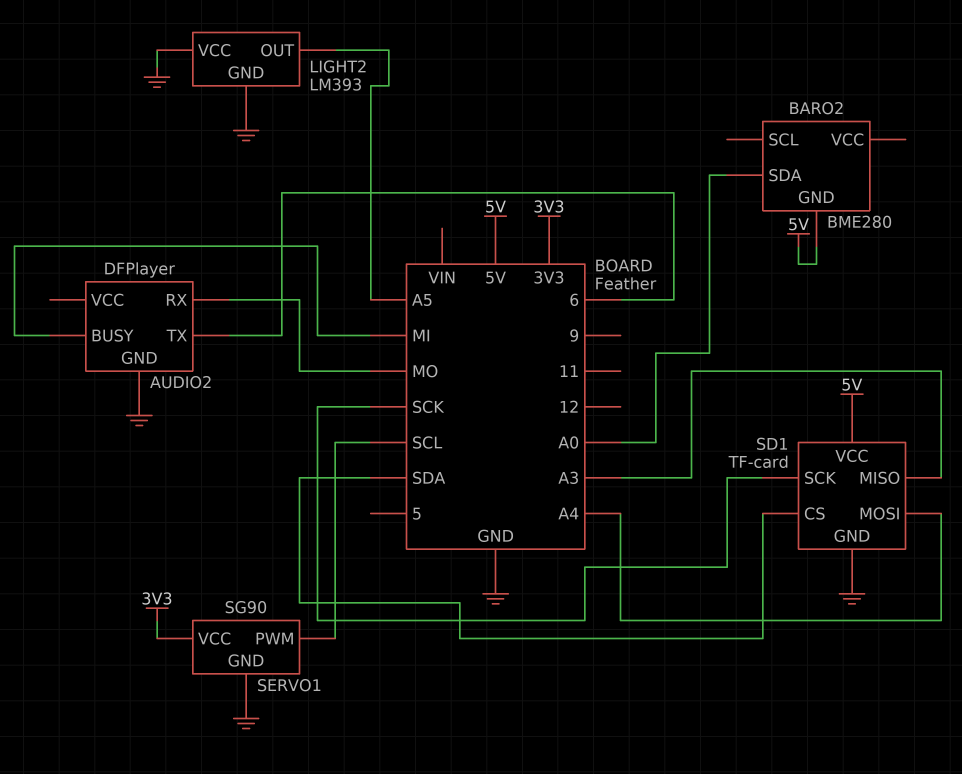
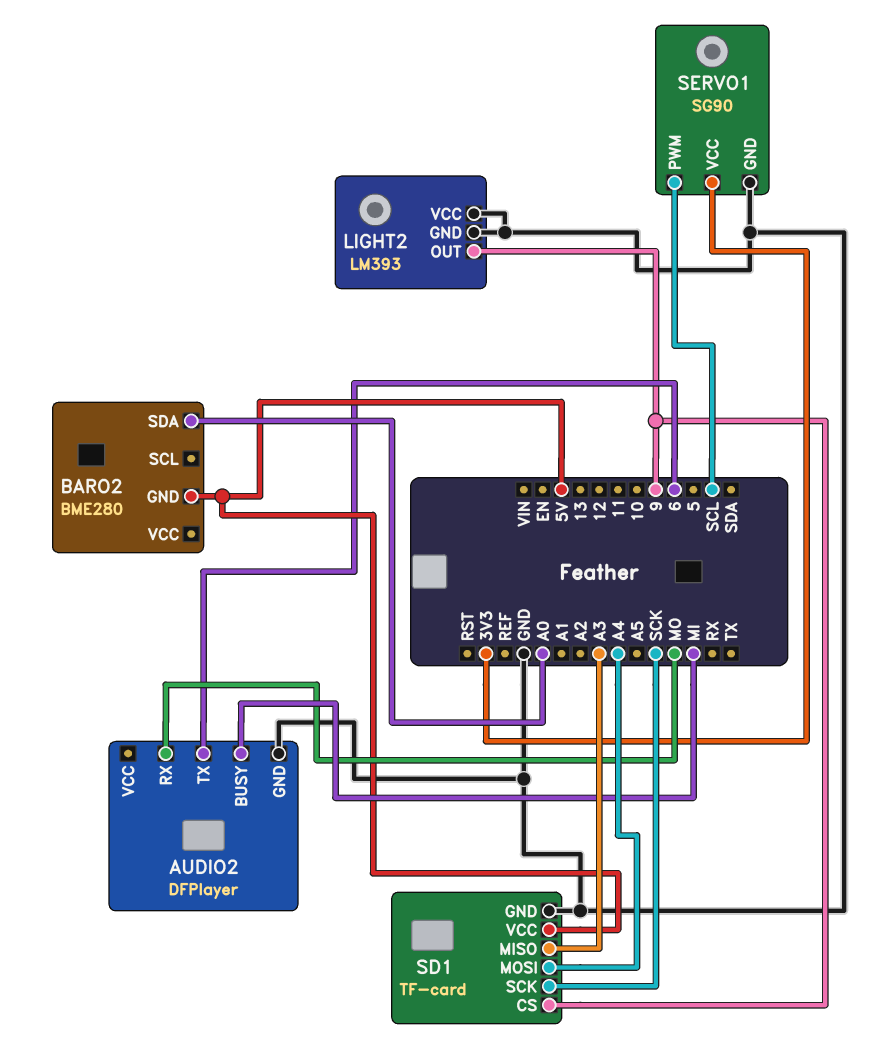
LIGHT2 pin OUT: A5 -> 9
SD1 pin CS: SDA -> 9

